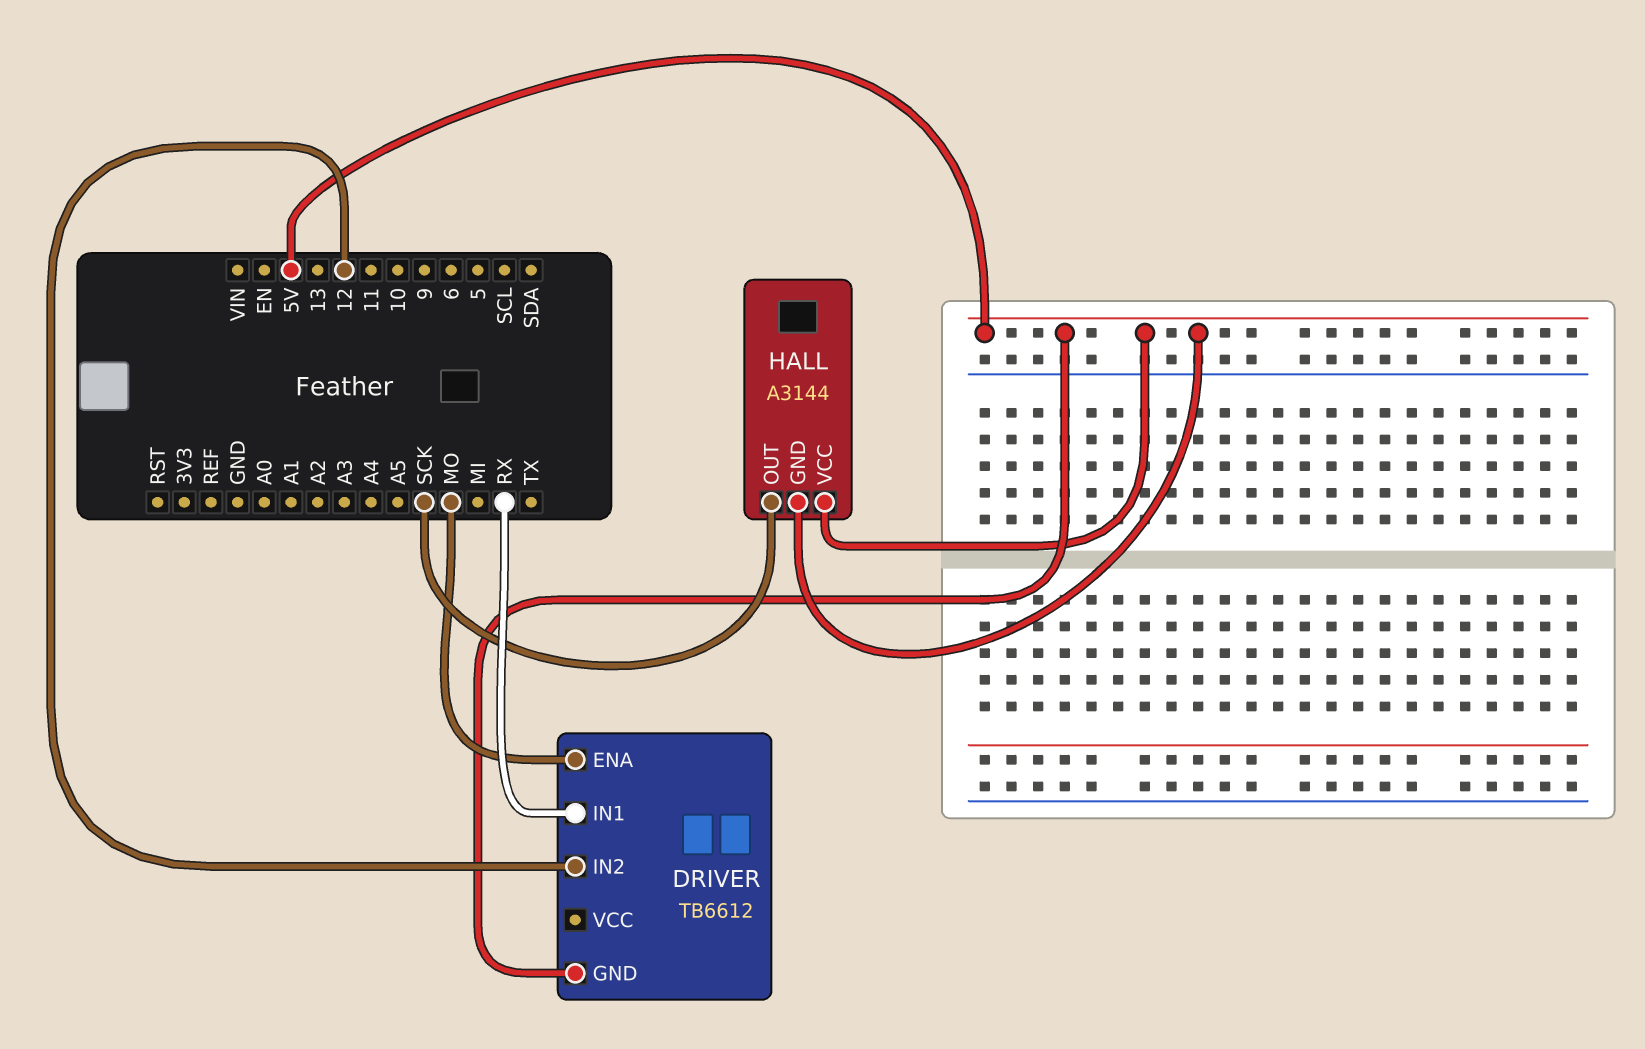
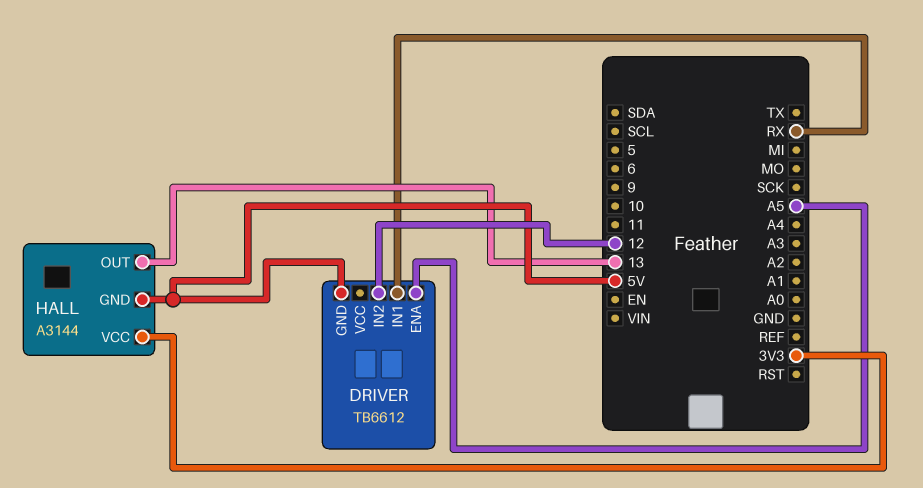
DRIVER pin ENA: MO -> A5
HALL pin OUT: SCK -> 13
HALL pin VCC: 5V -> 3V3

